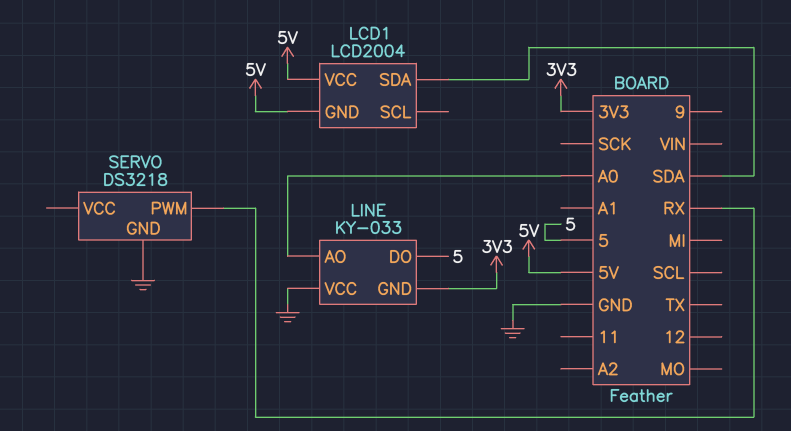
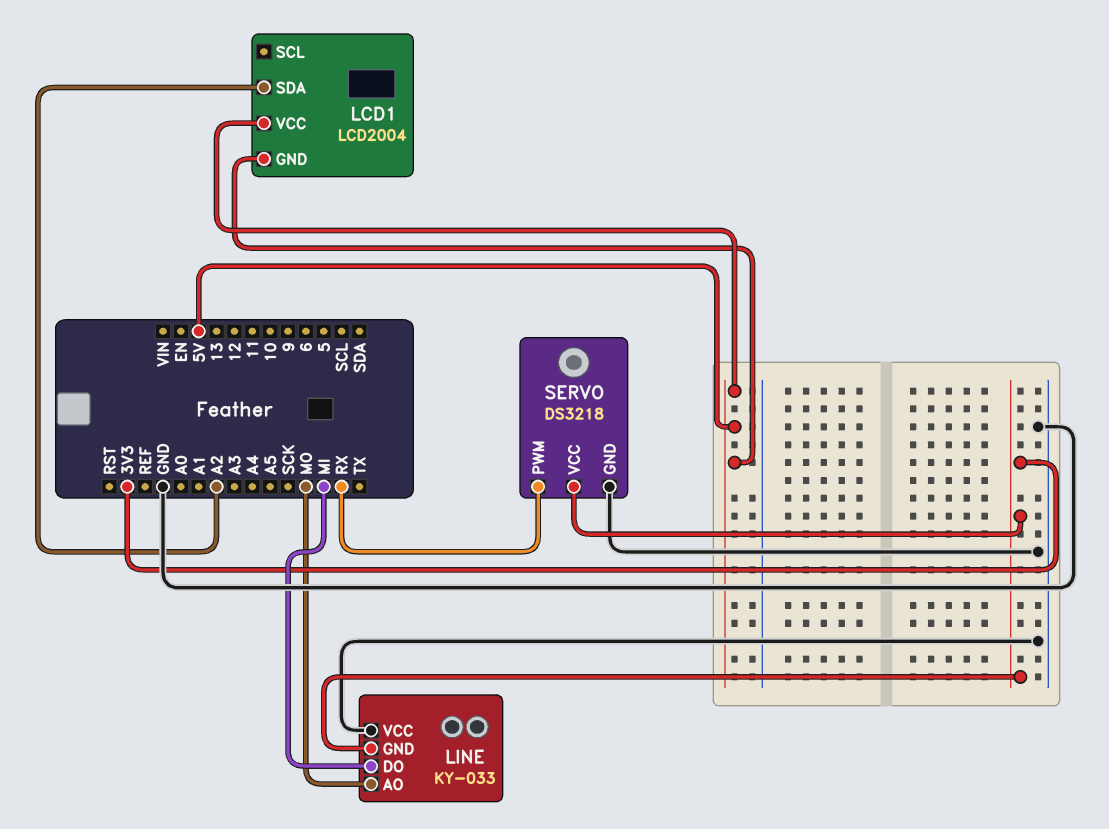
LCD1 pin SDA: SDA -> A2
LINE pin AO: A0 -> MO
LINE pin DO: 5 -> MI
SERVO pin VCC: none -> 3V3

